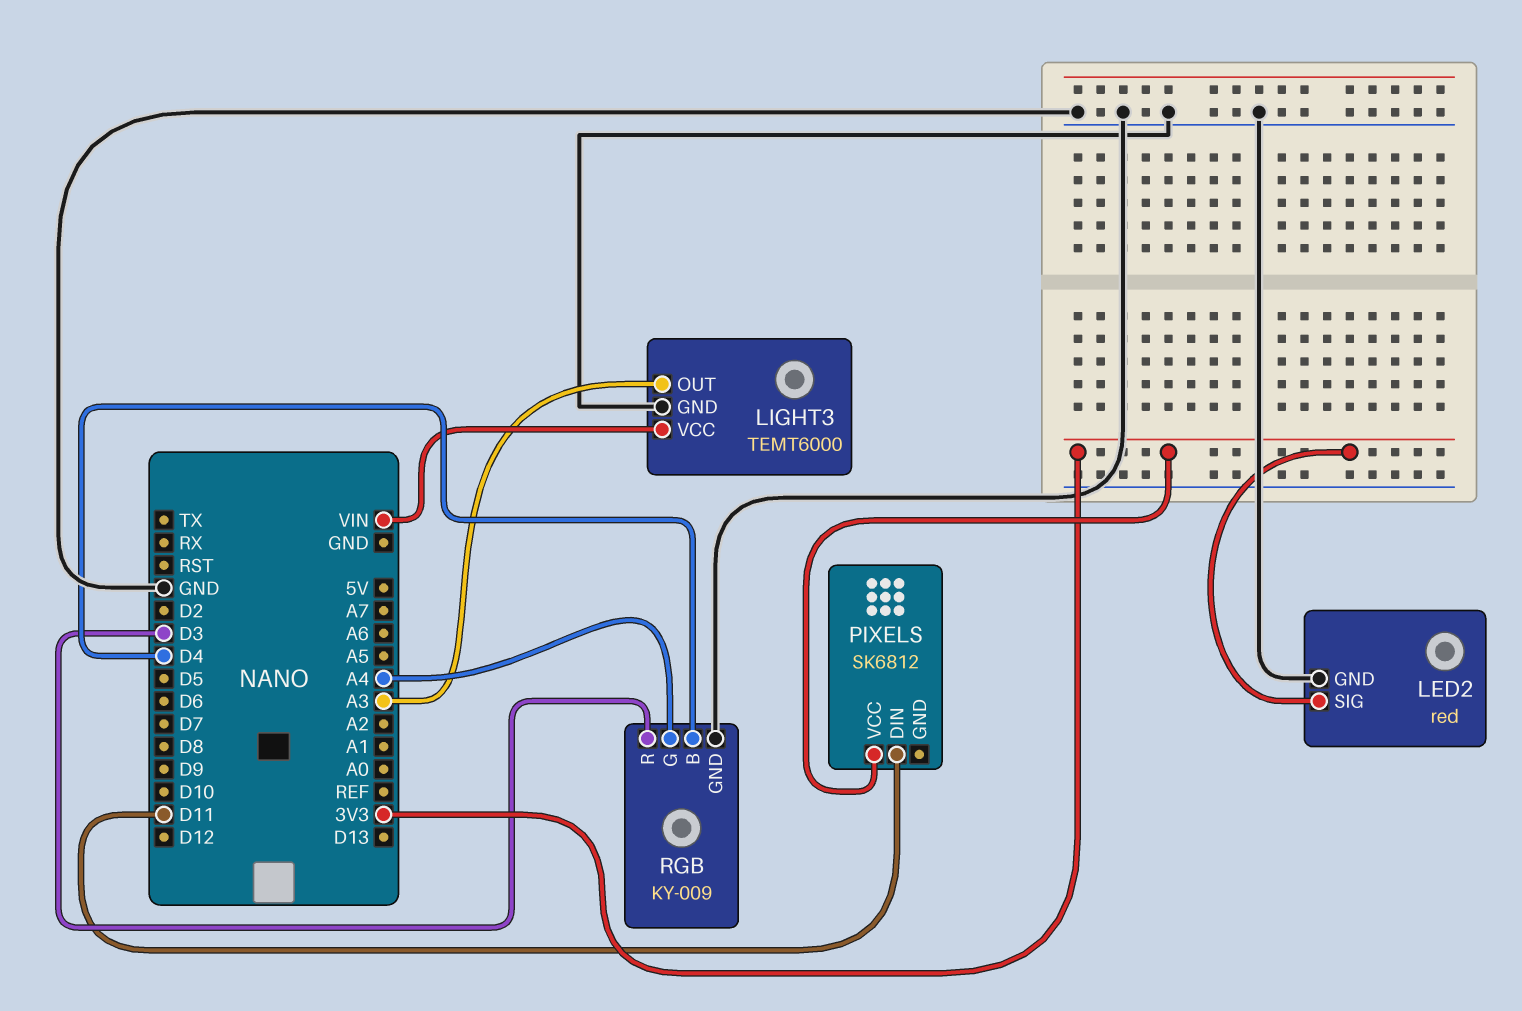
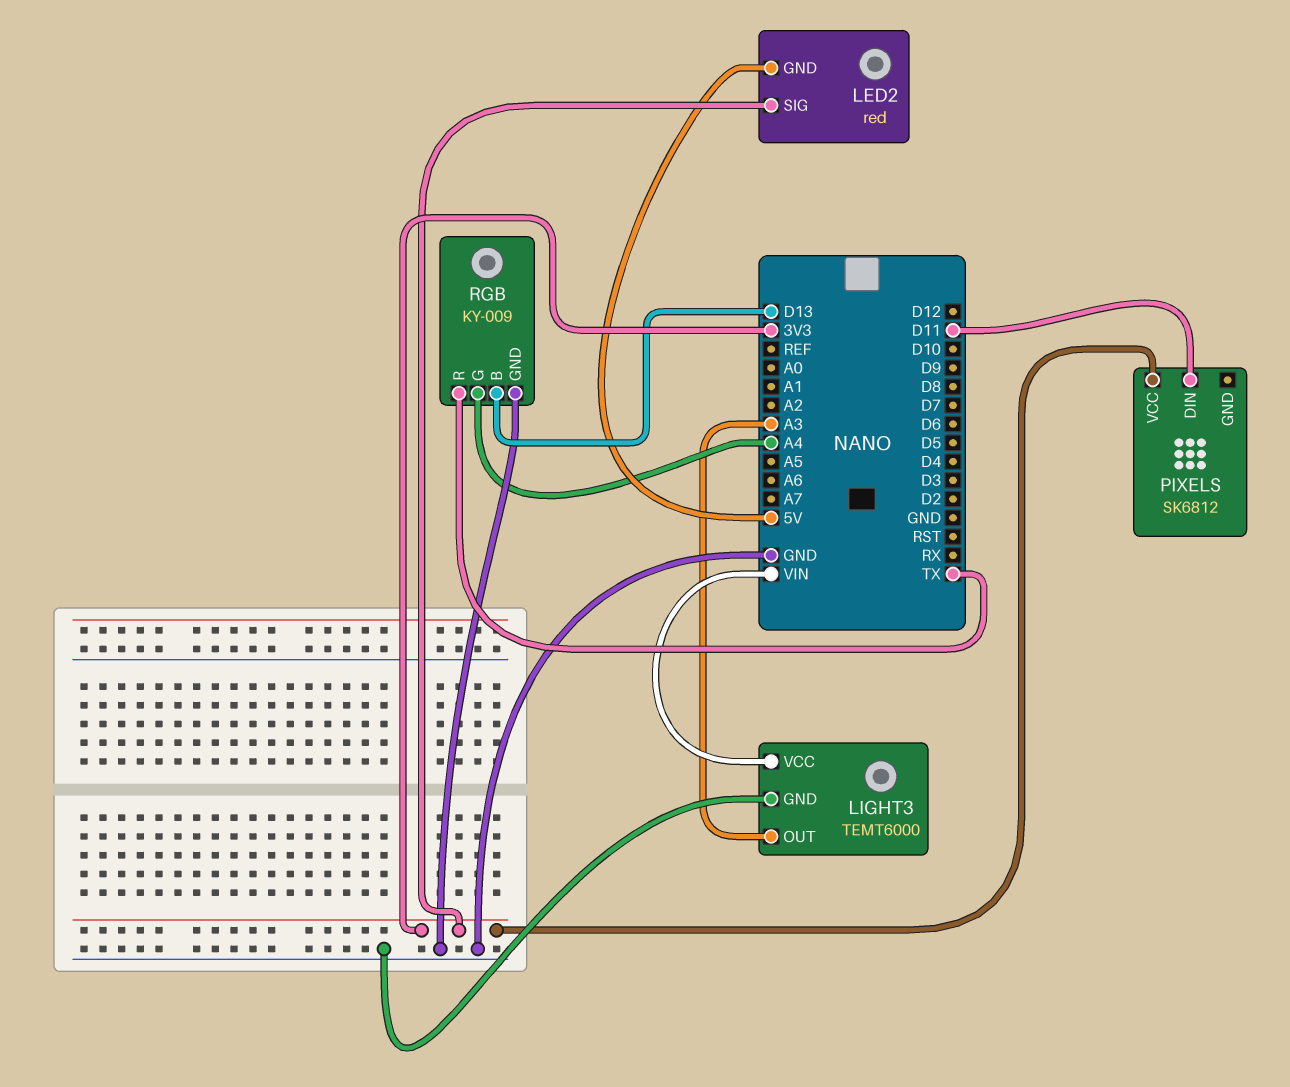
LED2 pin GND: GND -> 5V
RGB pin B: D4 -> D13
RGB pin R: D3 -> TX

